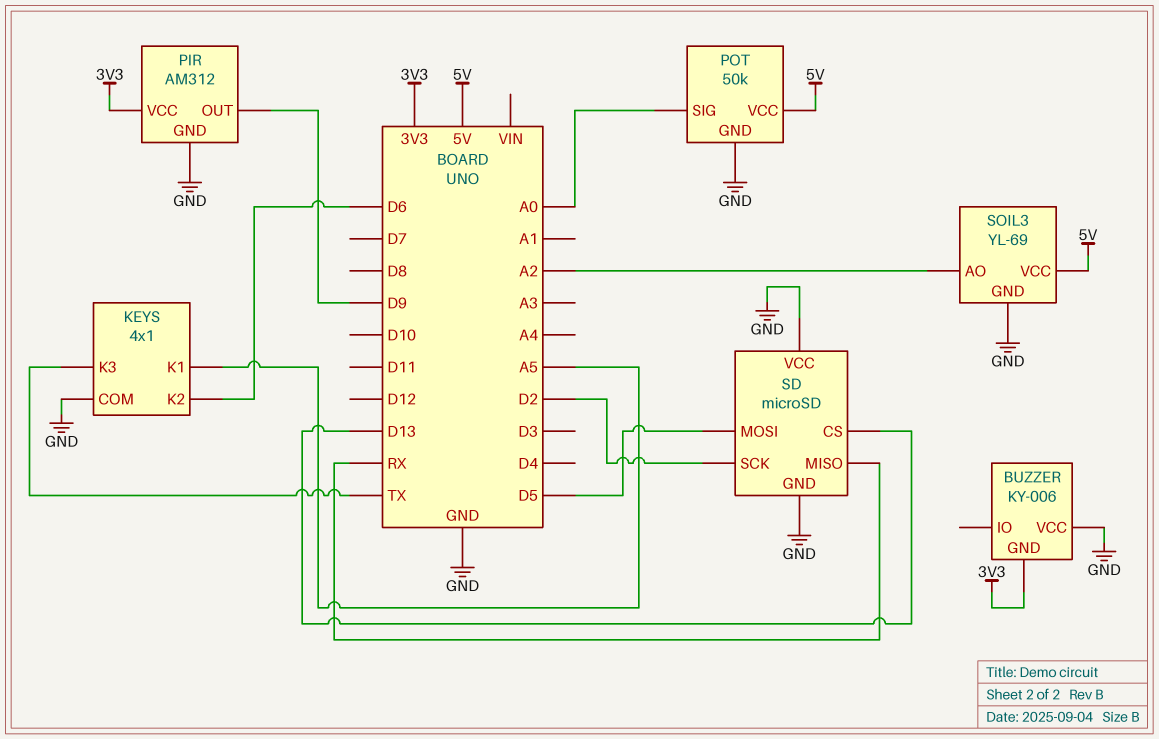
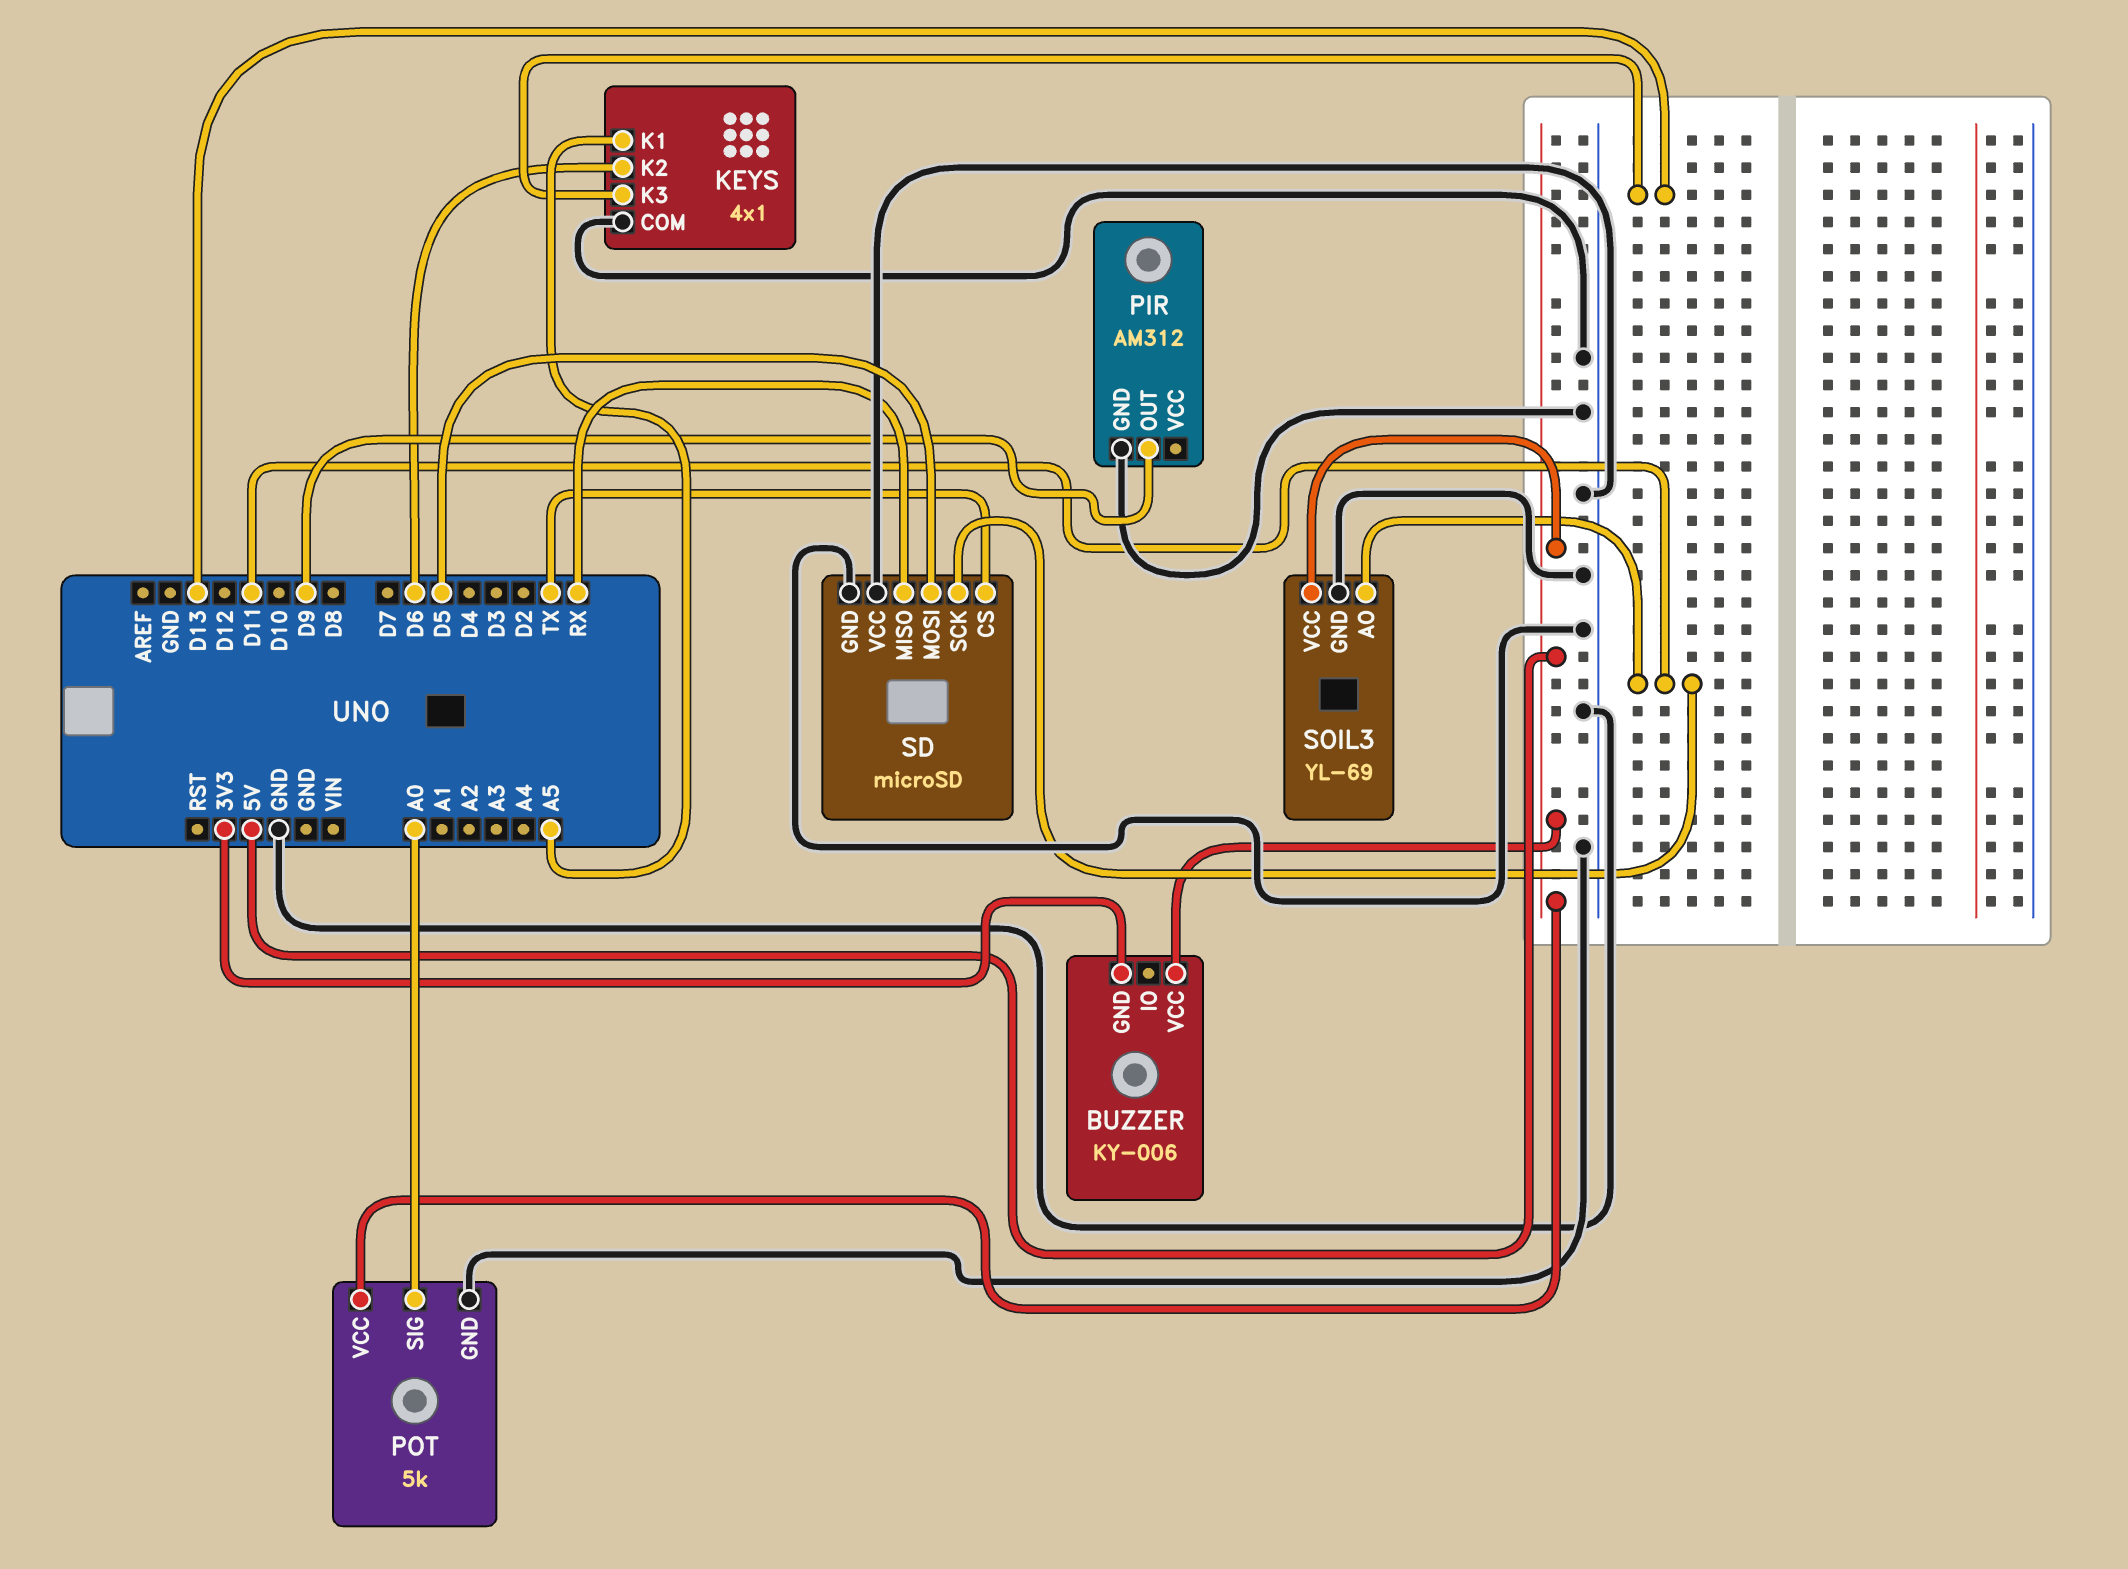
BUZZER pin VCC: GND -> 5V
KEYS pin K3: TX -> D13
PIR pin VCC: 3V3 -> none
POT: 50k -> 5k
SD pin CS: D13 -> TX
SD pin SCK: D2 -> D11
SOIL3 pin AO: A2 -> D11

